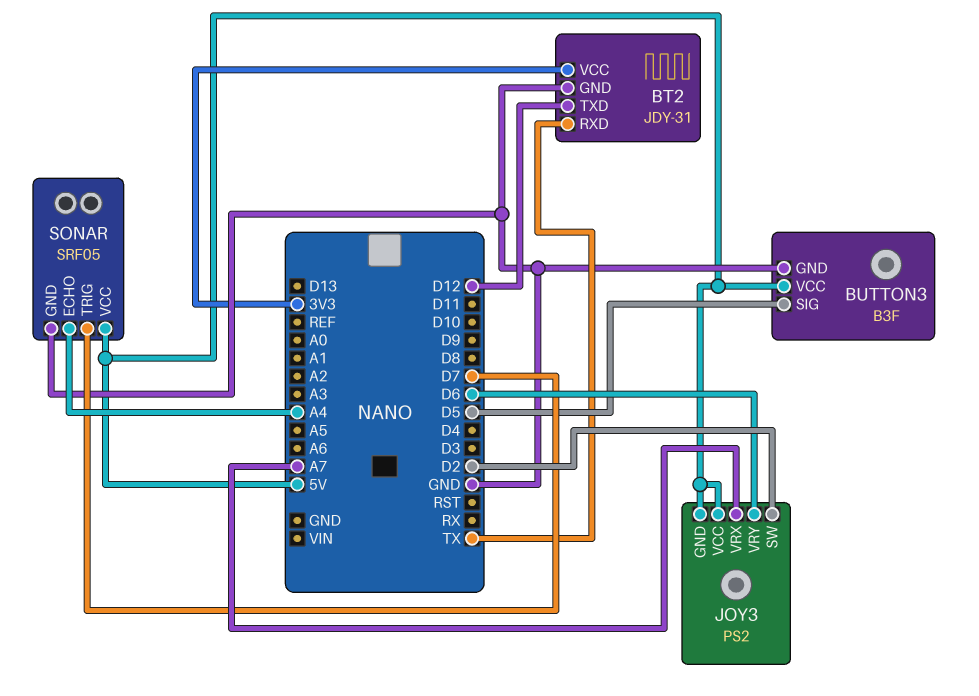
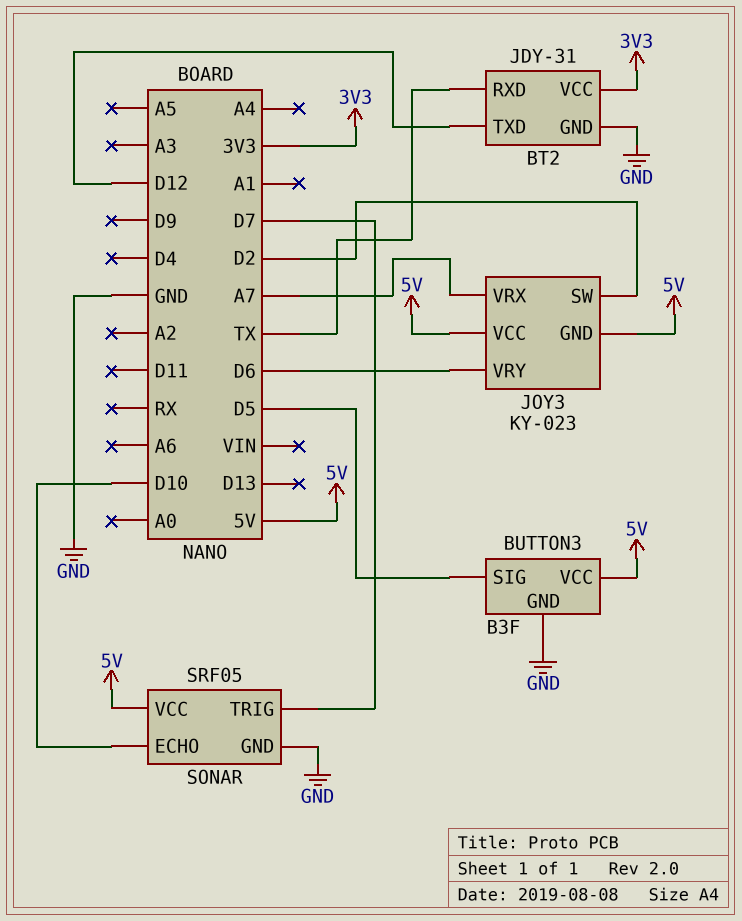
JOY3: PS2 -> KY-023
SONAR pin ECHO: A4 -> D10

